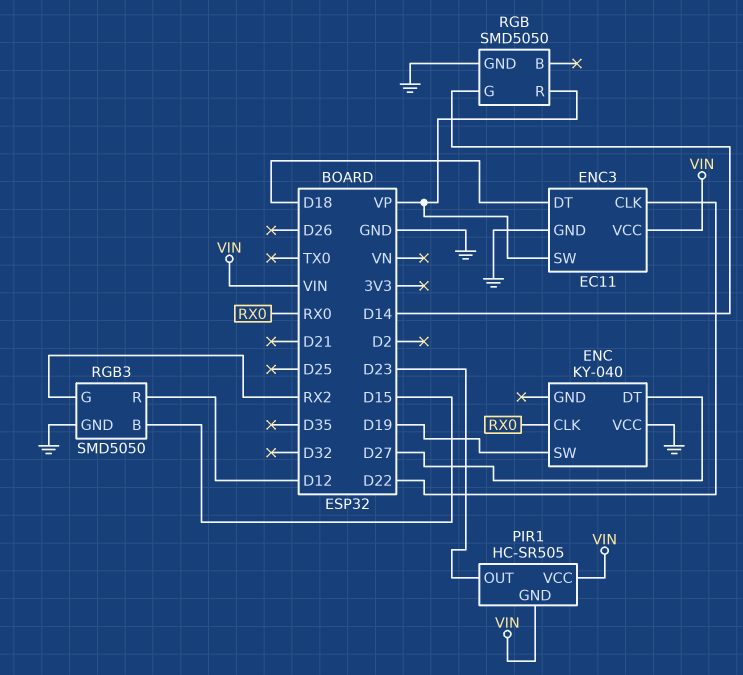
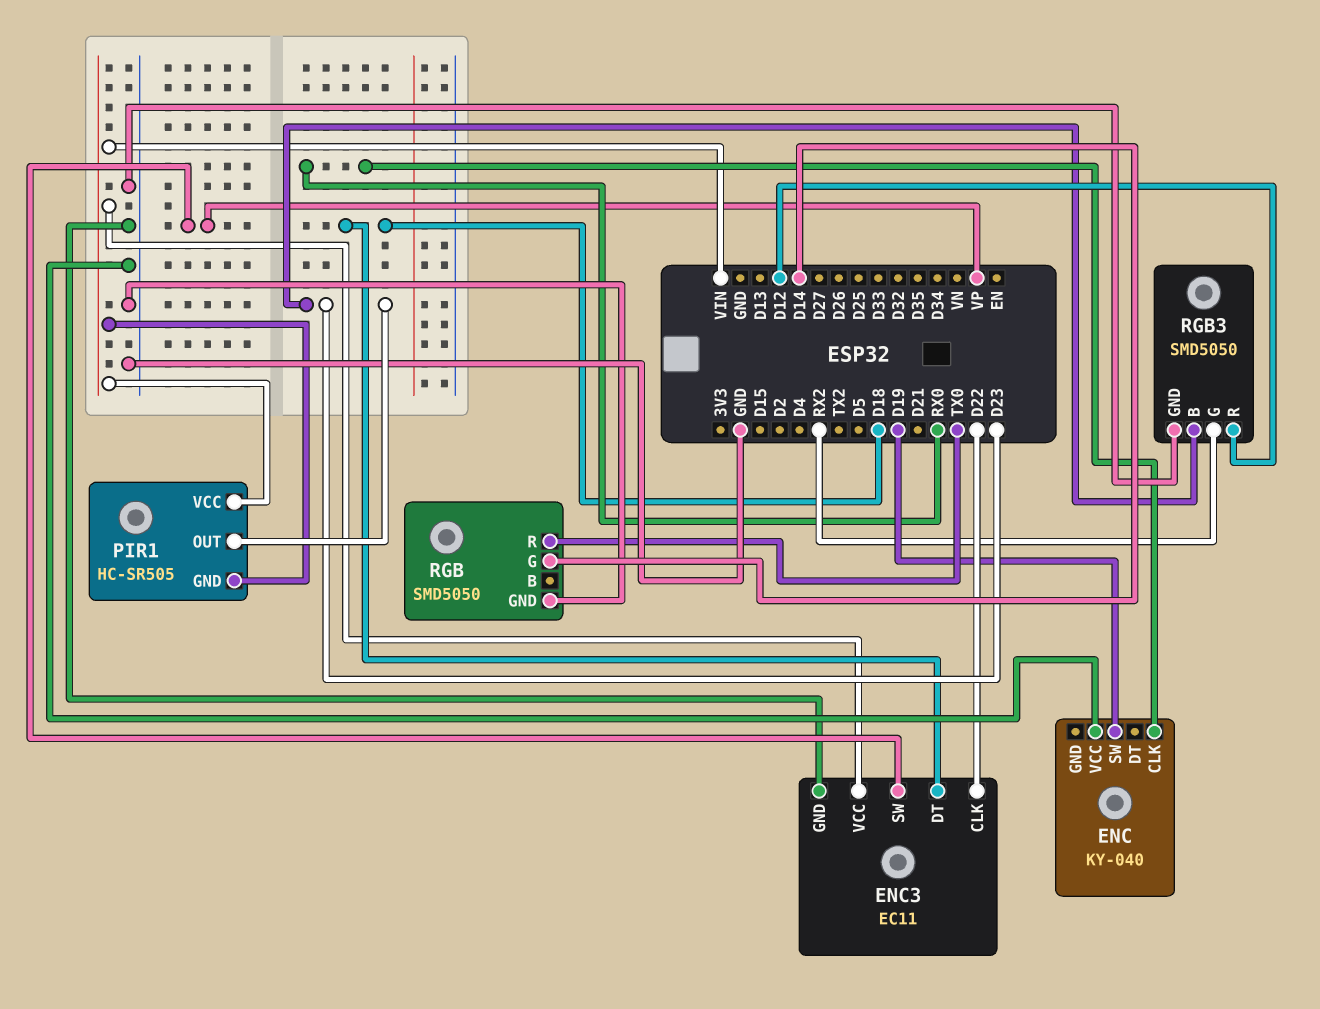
ENC pin DT: D27 -> none
RGB pin R: VP -> TX0
RGB3 pin B: D15 -> D23

